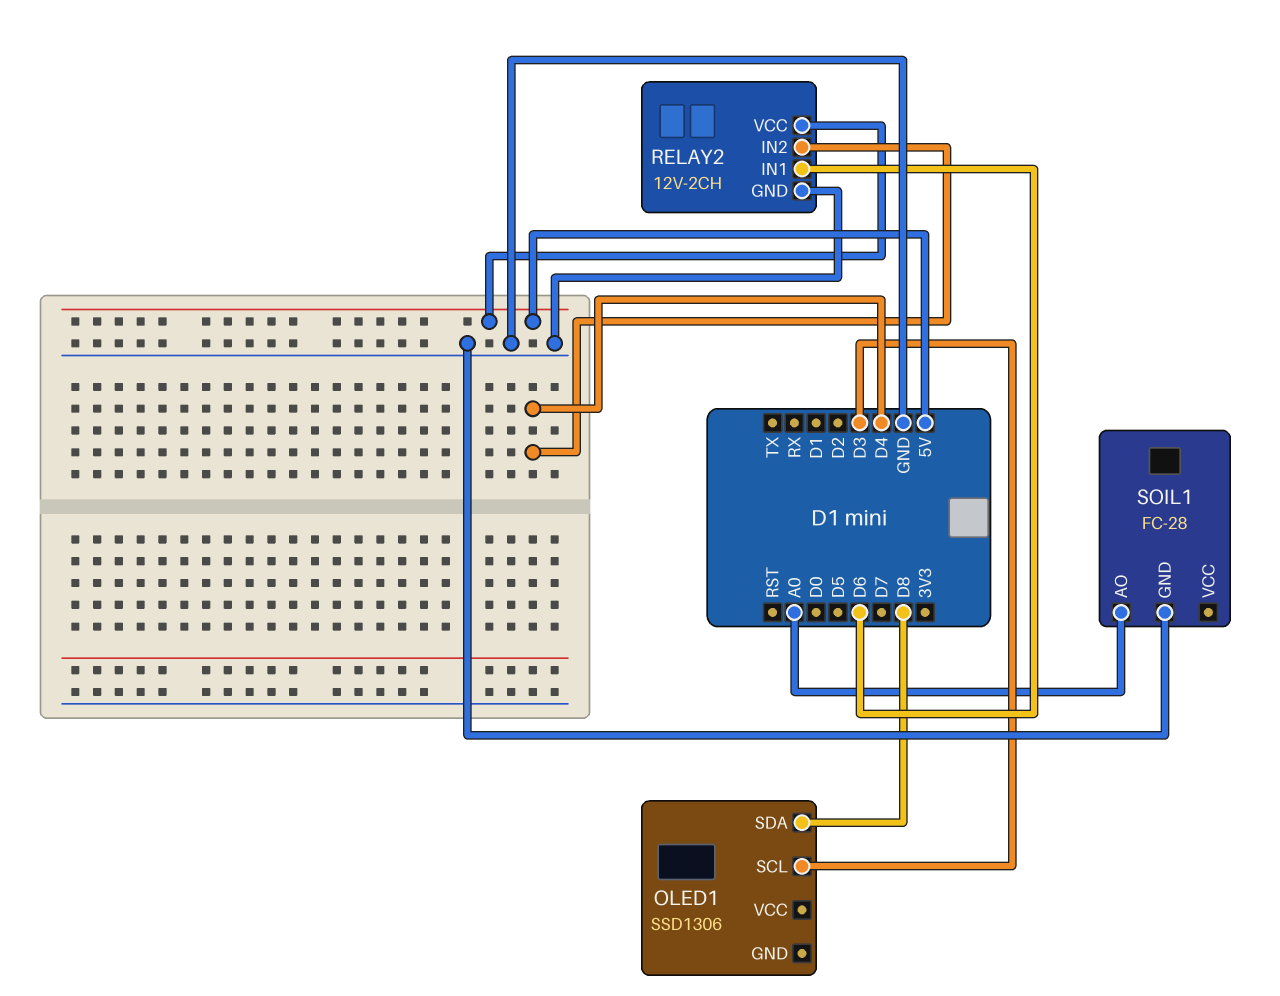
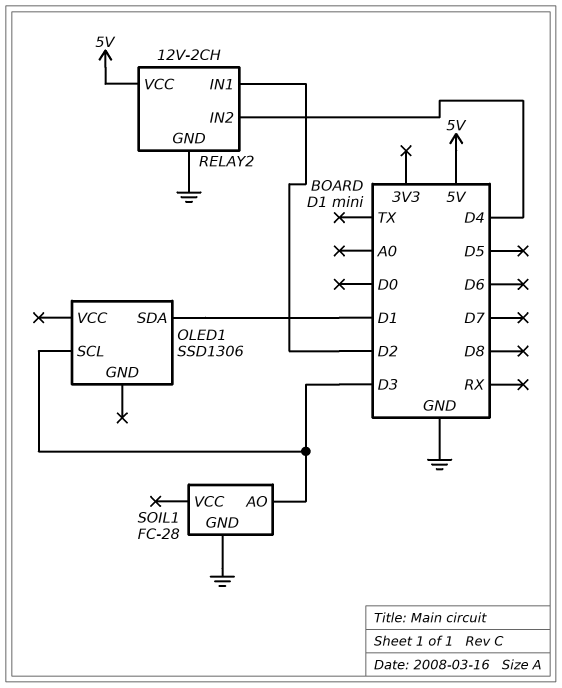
OLED1 pin SDA: D8 -> D1
RELAY2 pin IN1: D6 -> D2
SOIL1 pin AO: A0 -> D3

